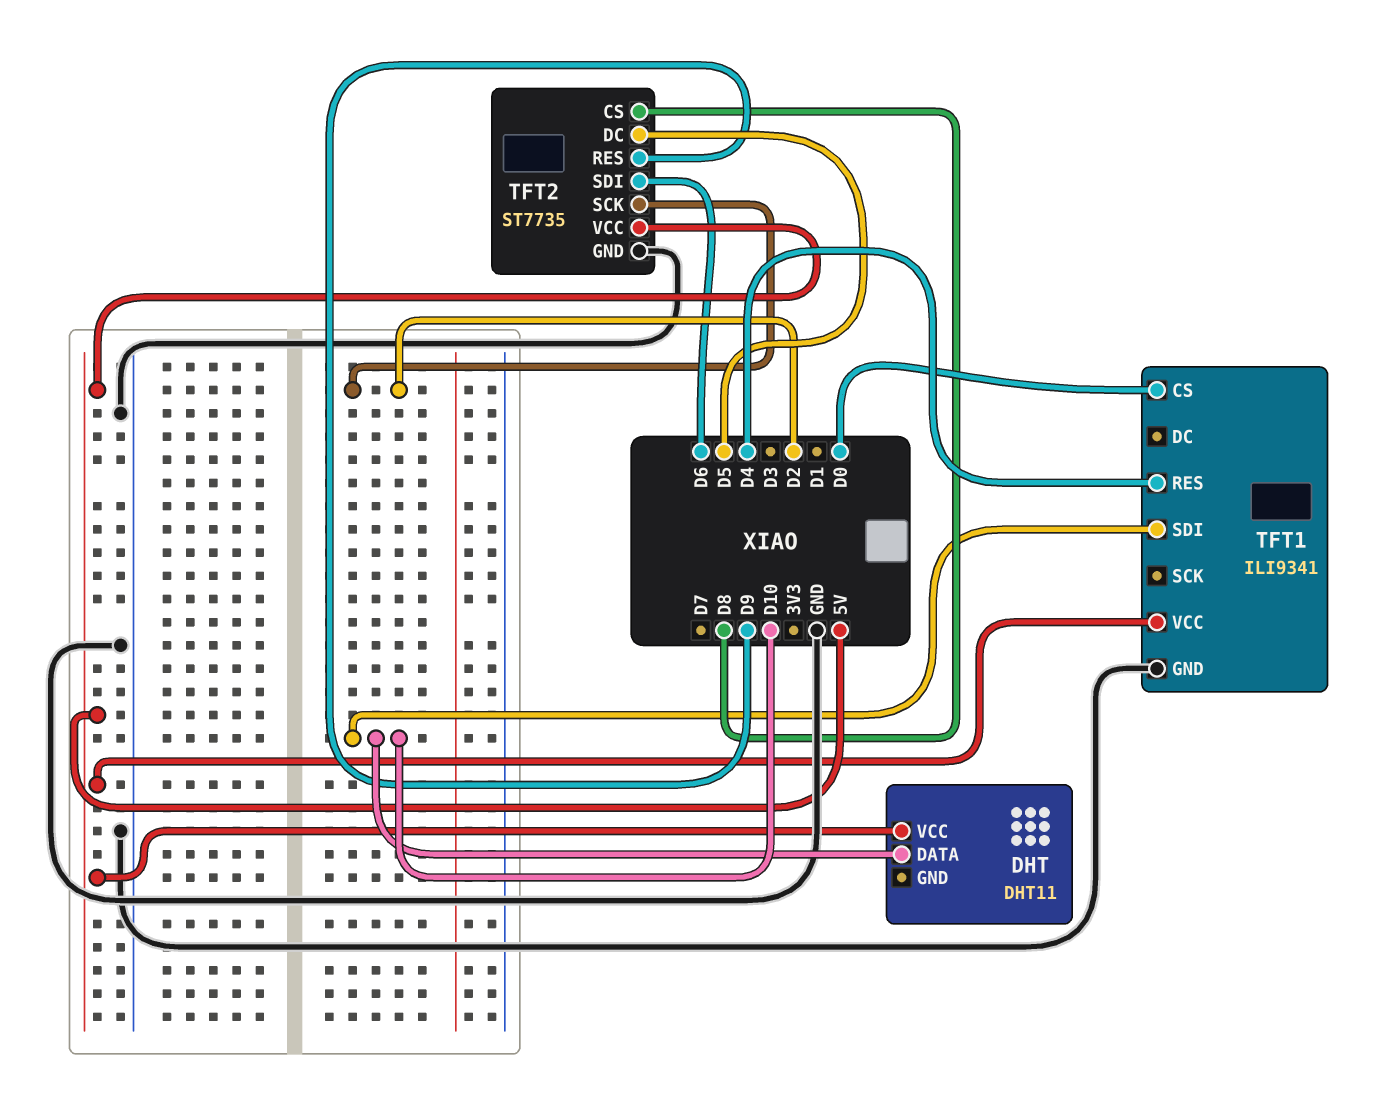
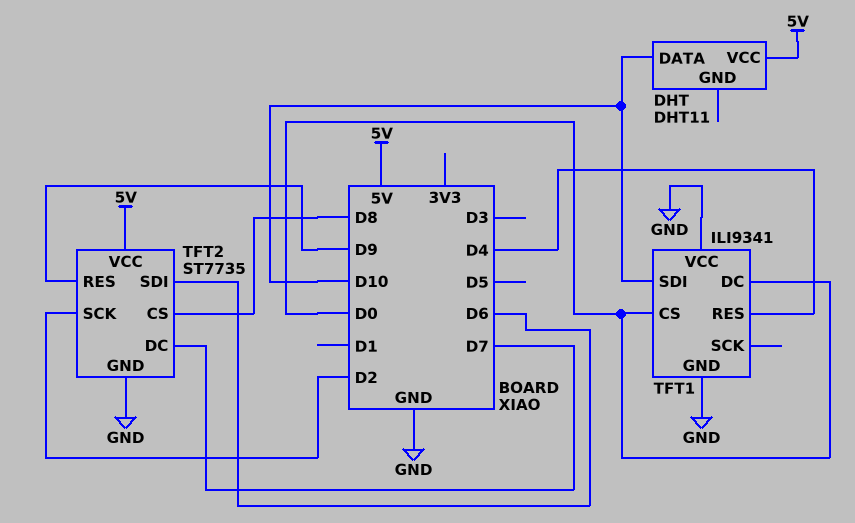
TFT1 pin DC: none -> D0
TFT1 pin VCC: 5V -> GND
TFT2 pin DC: D5 -> D7

